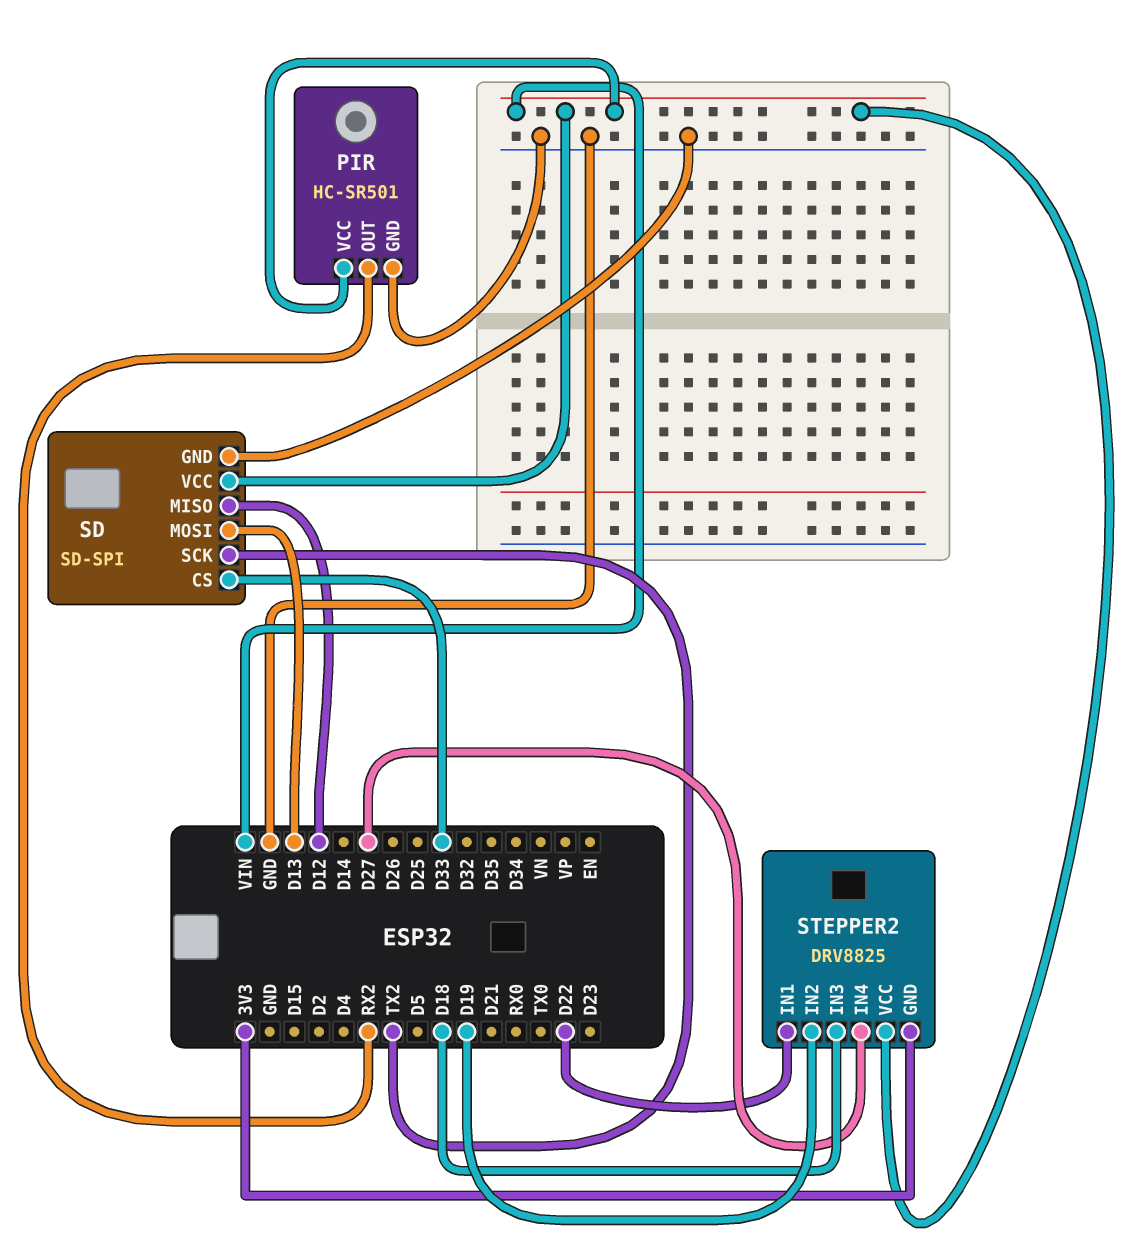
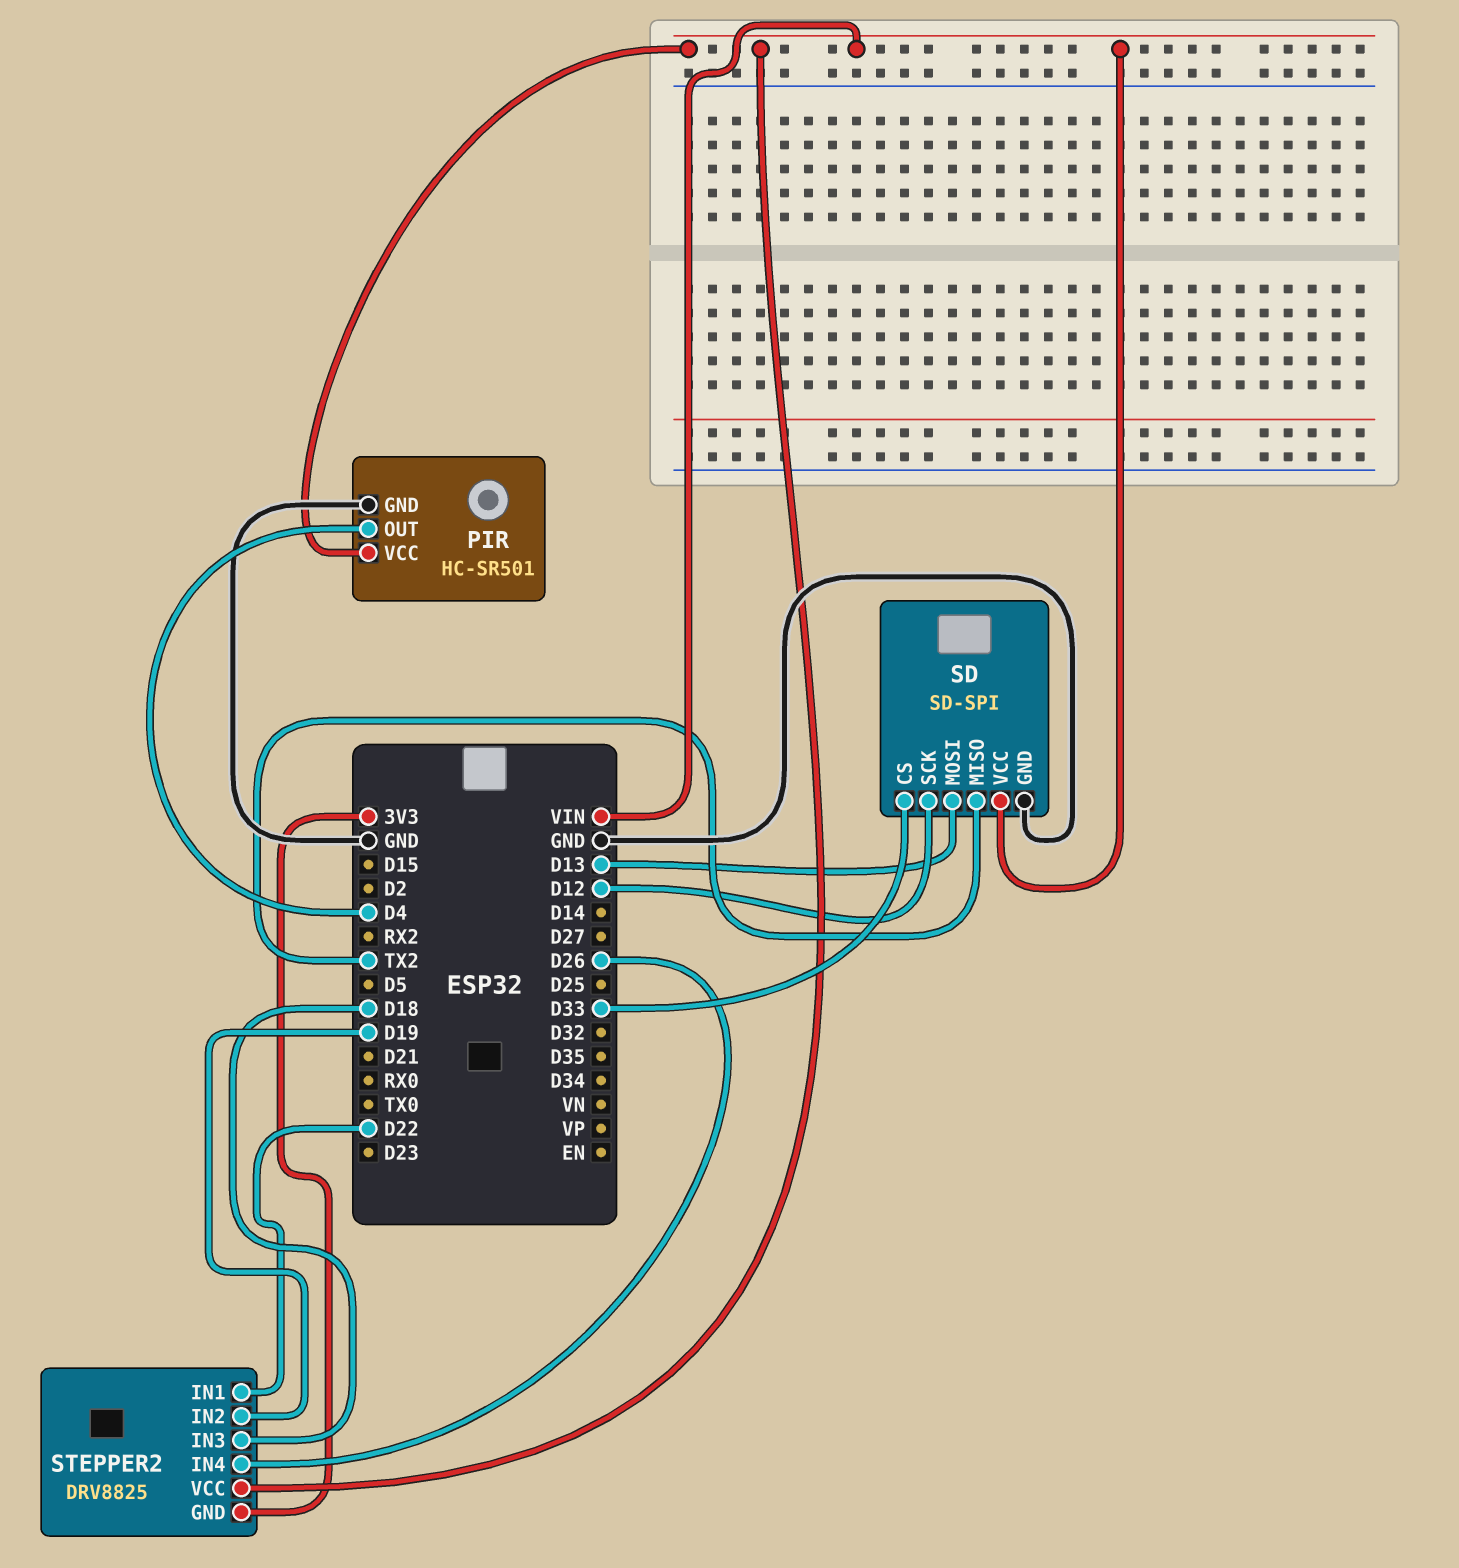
PIR pin OUT: RX2 -> D4
SD pin MISO: D12 -> TX2
SD pin SCK: TX2 -> D12
STEPPER2 pin IN4: D27 -> D26

